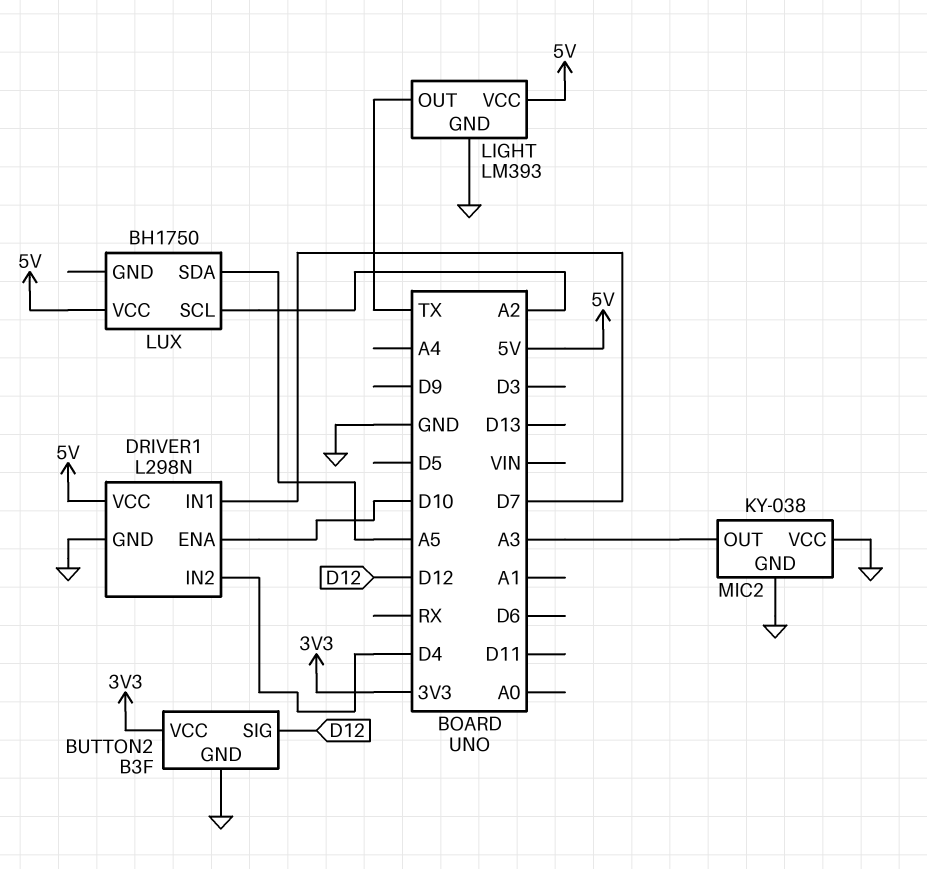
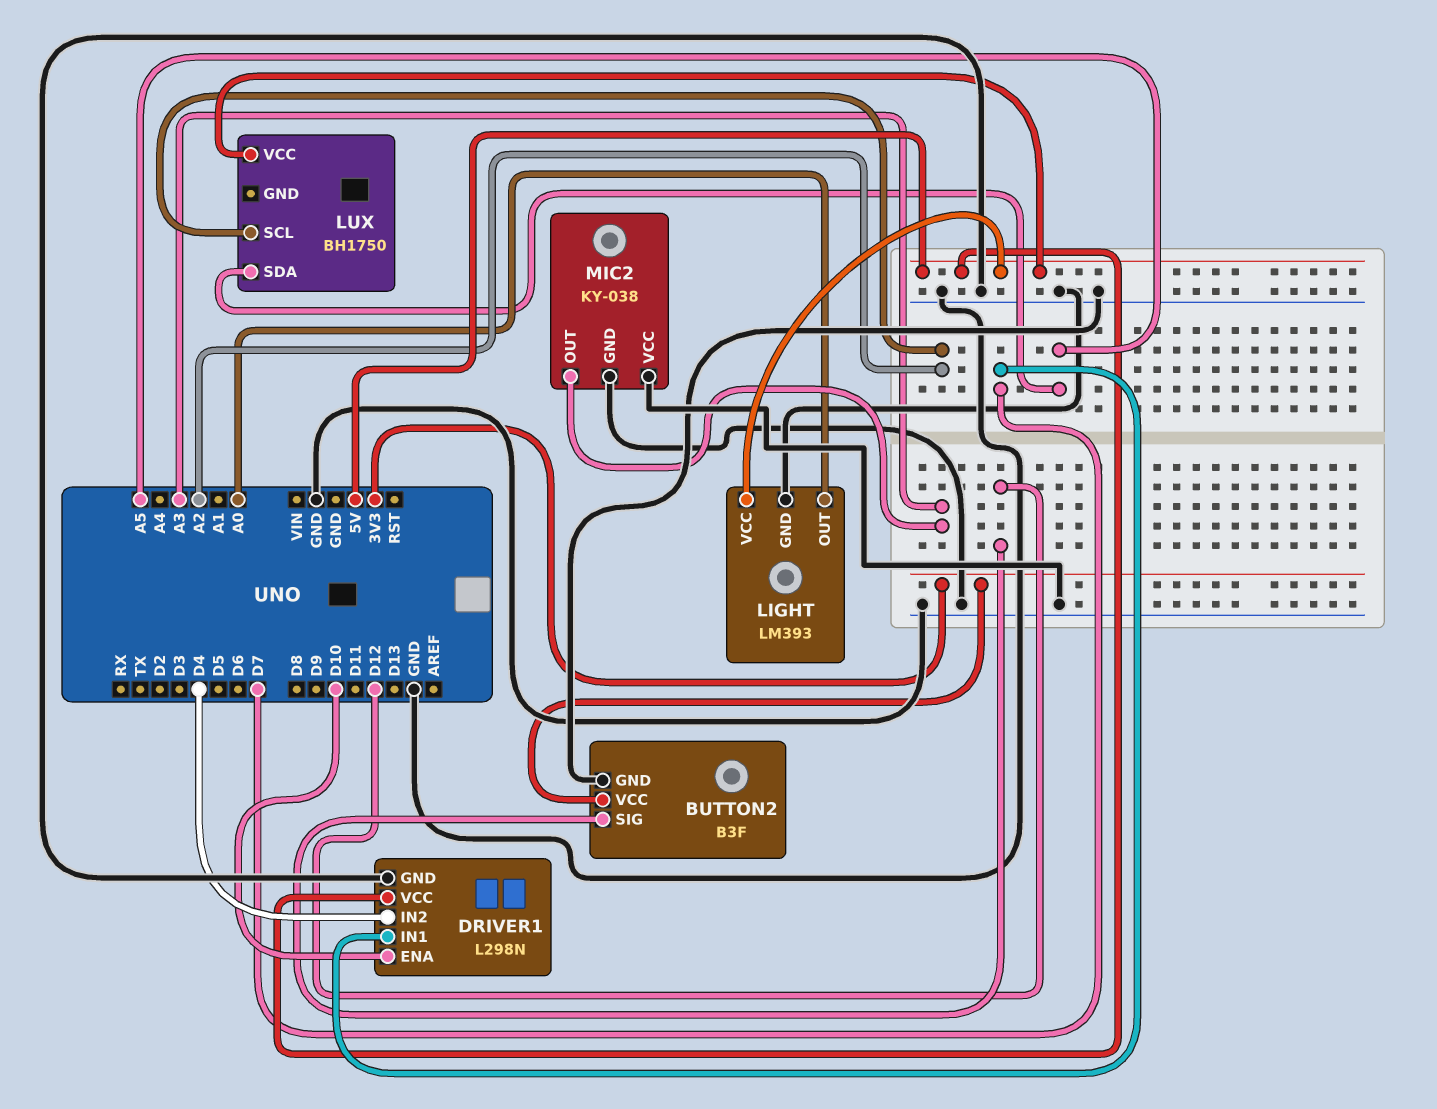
LIGHT pin OUT: TX -> A0

